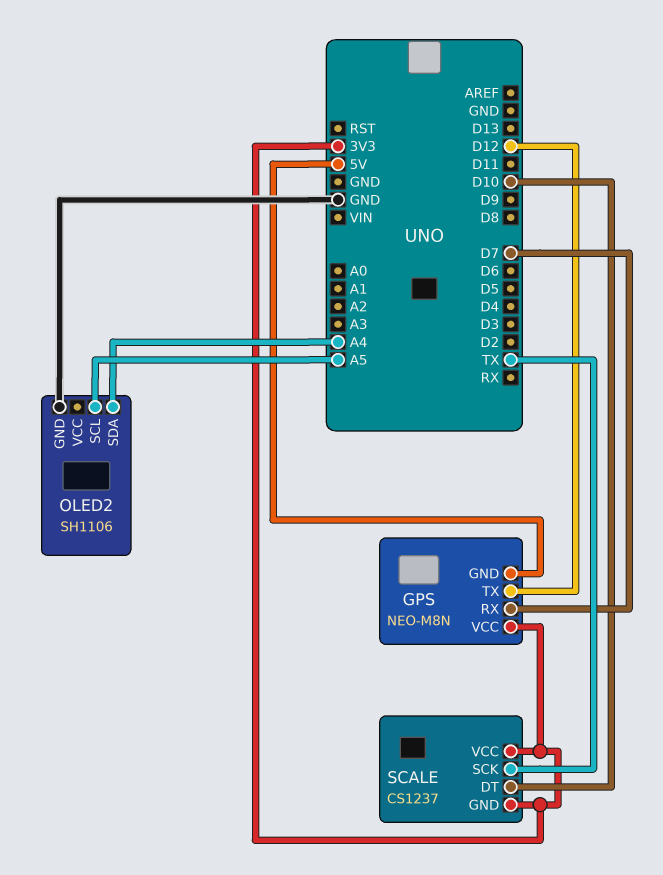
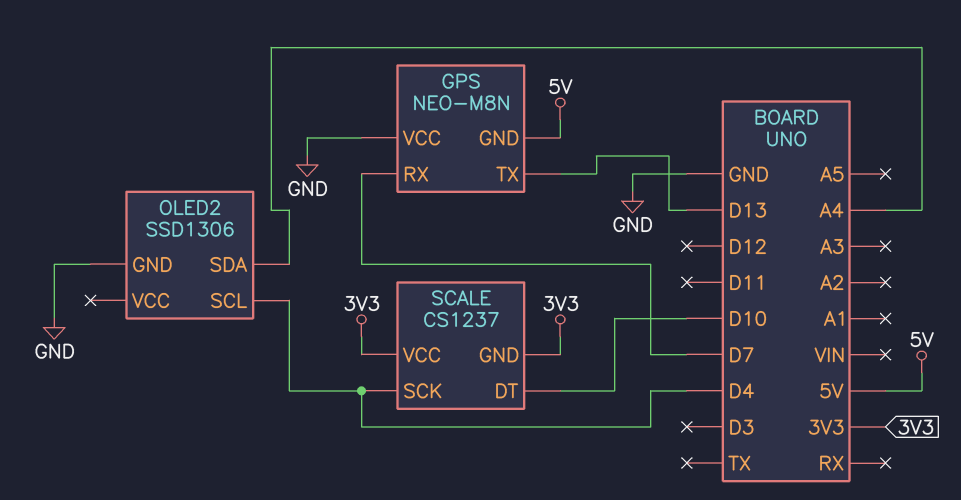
GPS pin TX: D12 -> D13
GPS pin VCC: 3V3 -> GND
OLED2: SH1106 -> SSD1306
OLED2 pin SCL: A5 -> D4
SCALE pin SCK: TX -> D4

